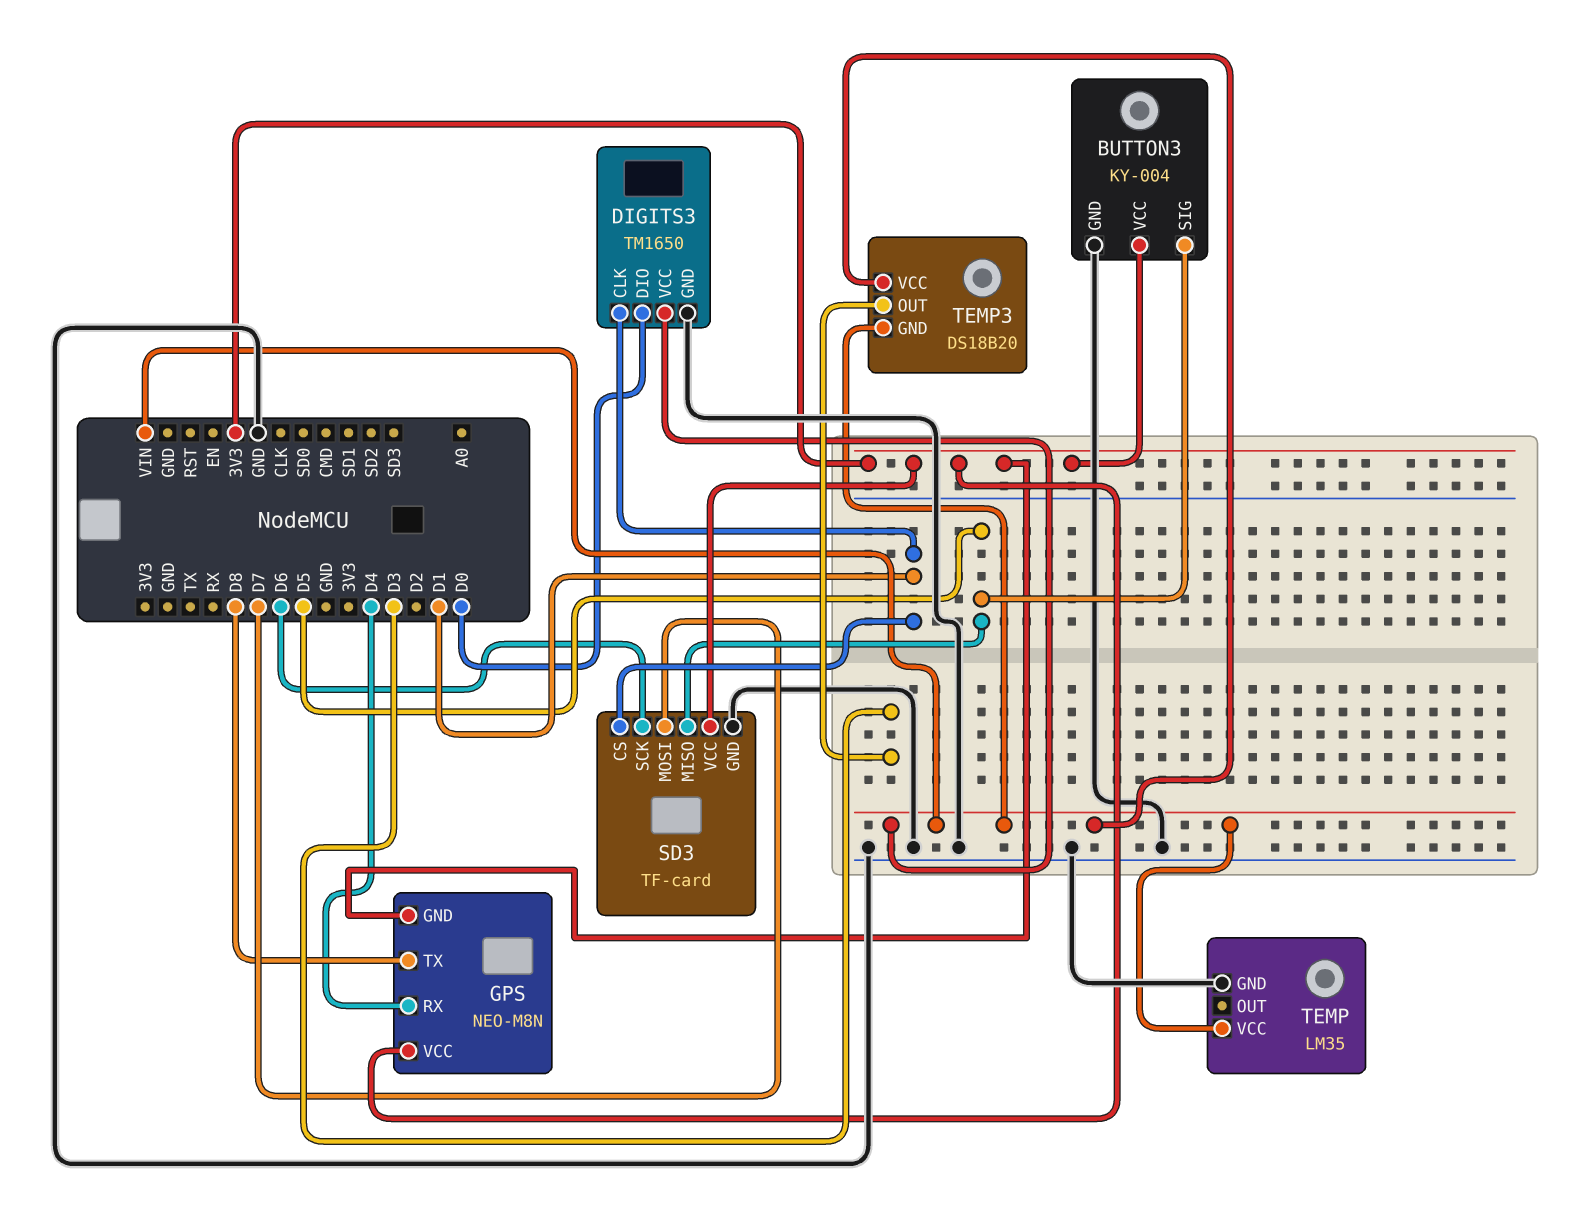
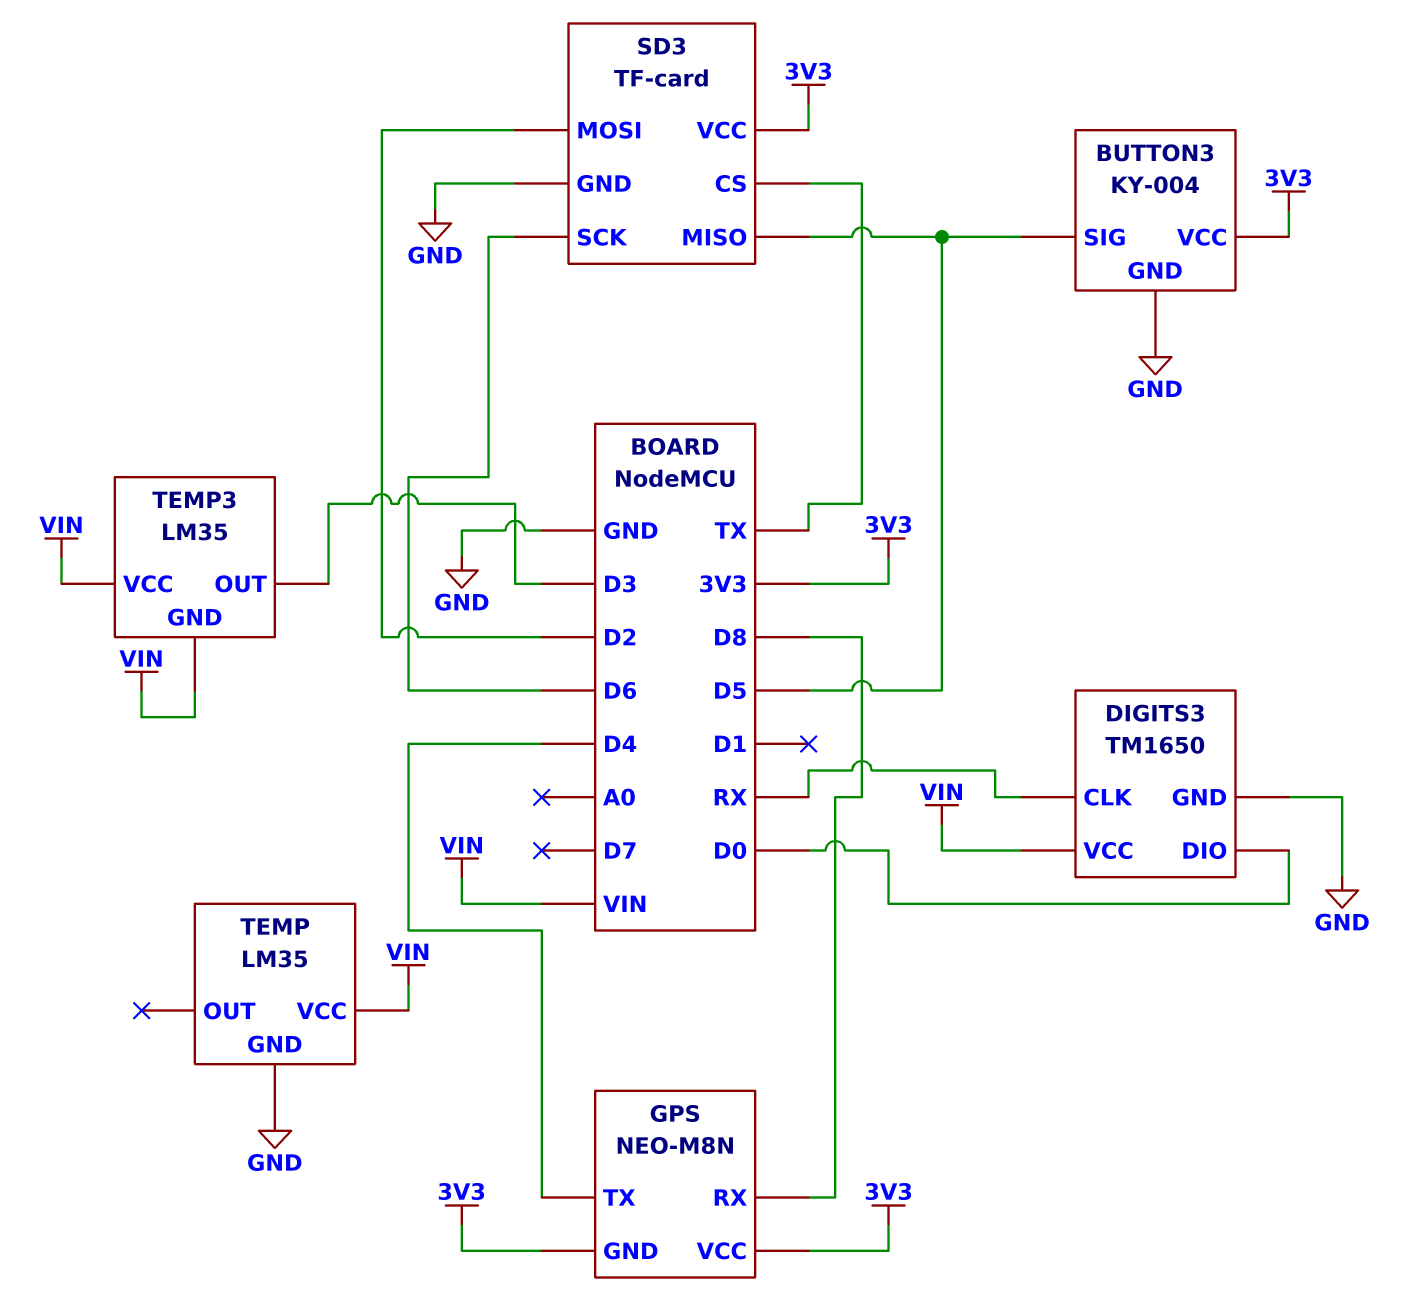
DIGITS3 pin CLK: D1 -> RX
GPS pin RX: D4 -> D8
GPS pin TX: D8 -> D4
SD3 pin CS: D1 -> TX
SD3 pin MOSI: D7 -> D2
TEMP3: DS18B20 -> LM35

